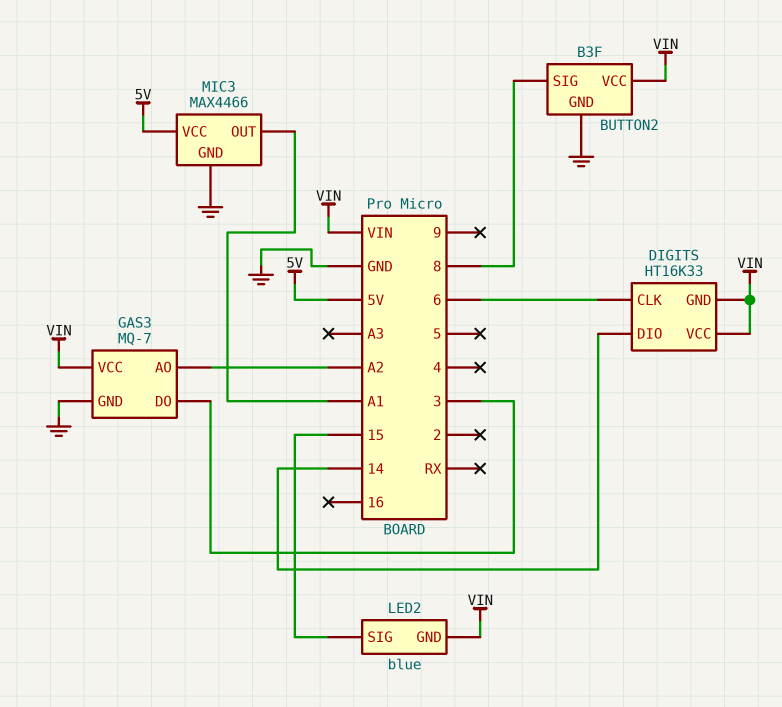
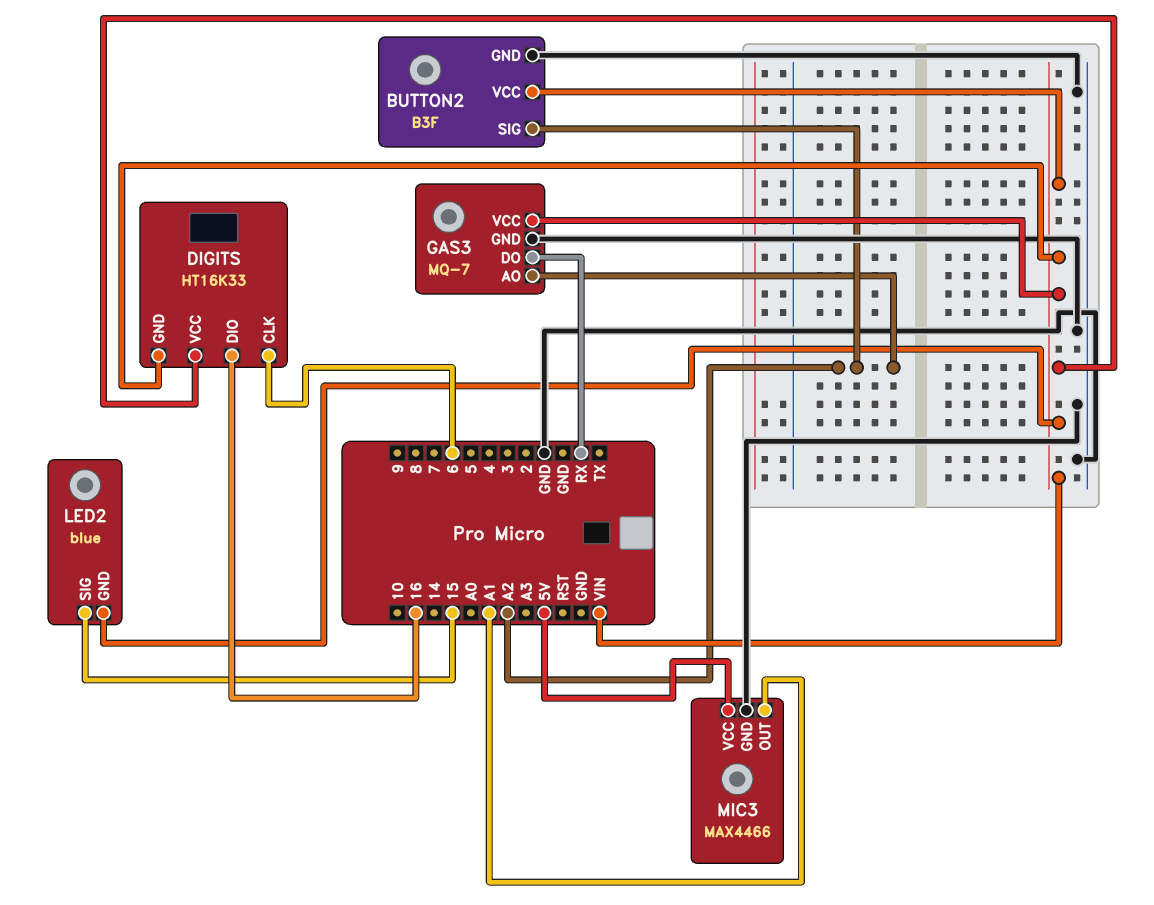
BUTTON2 pin SIG: 8 -> A2
DIGITS pin DIO: 14 -> 16
GAS3 pin DO: 3 -> RX

